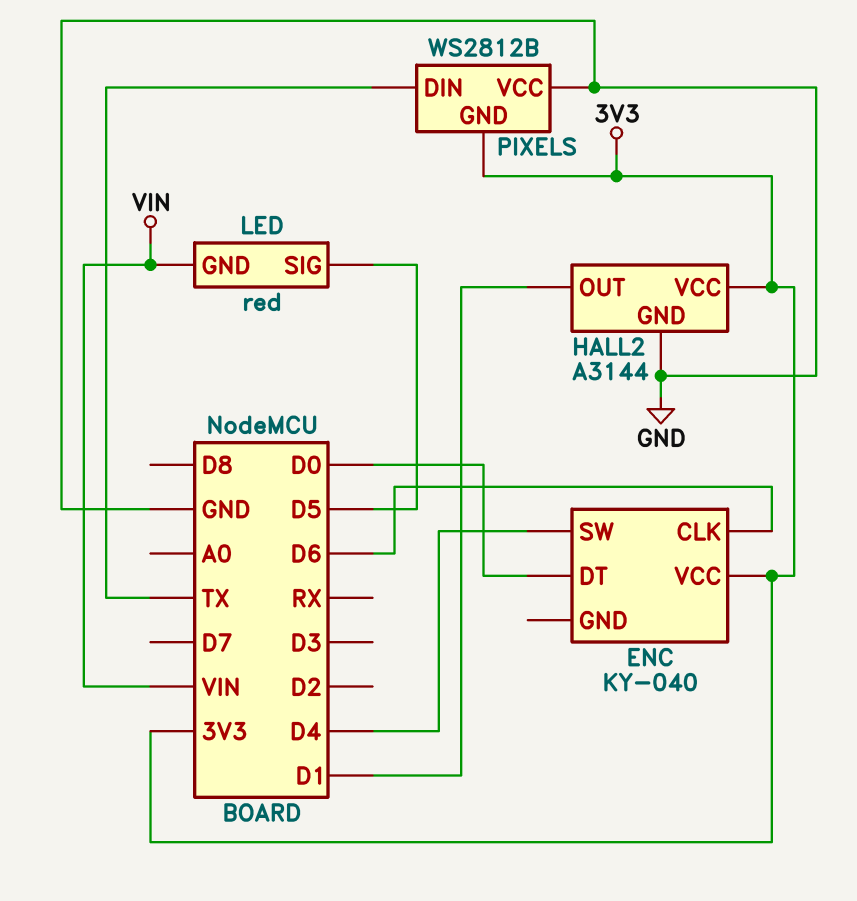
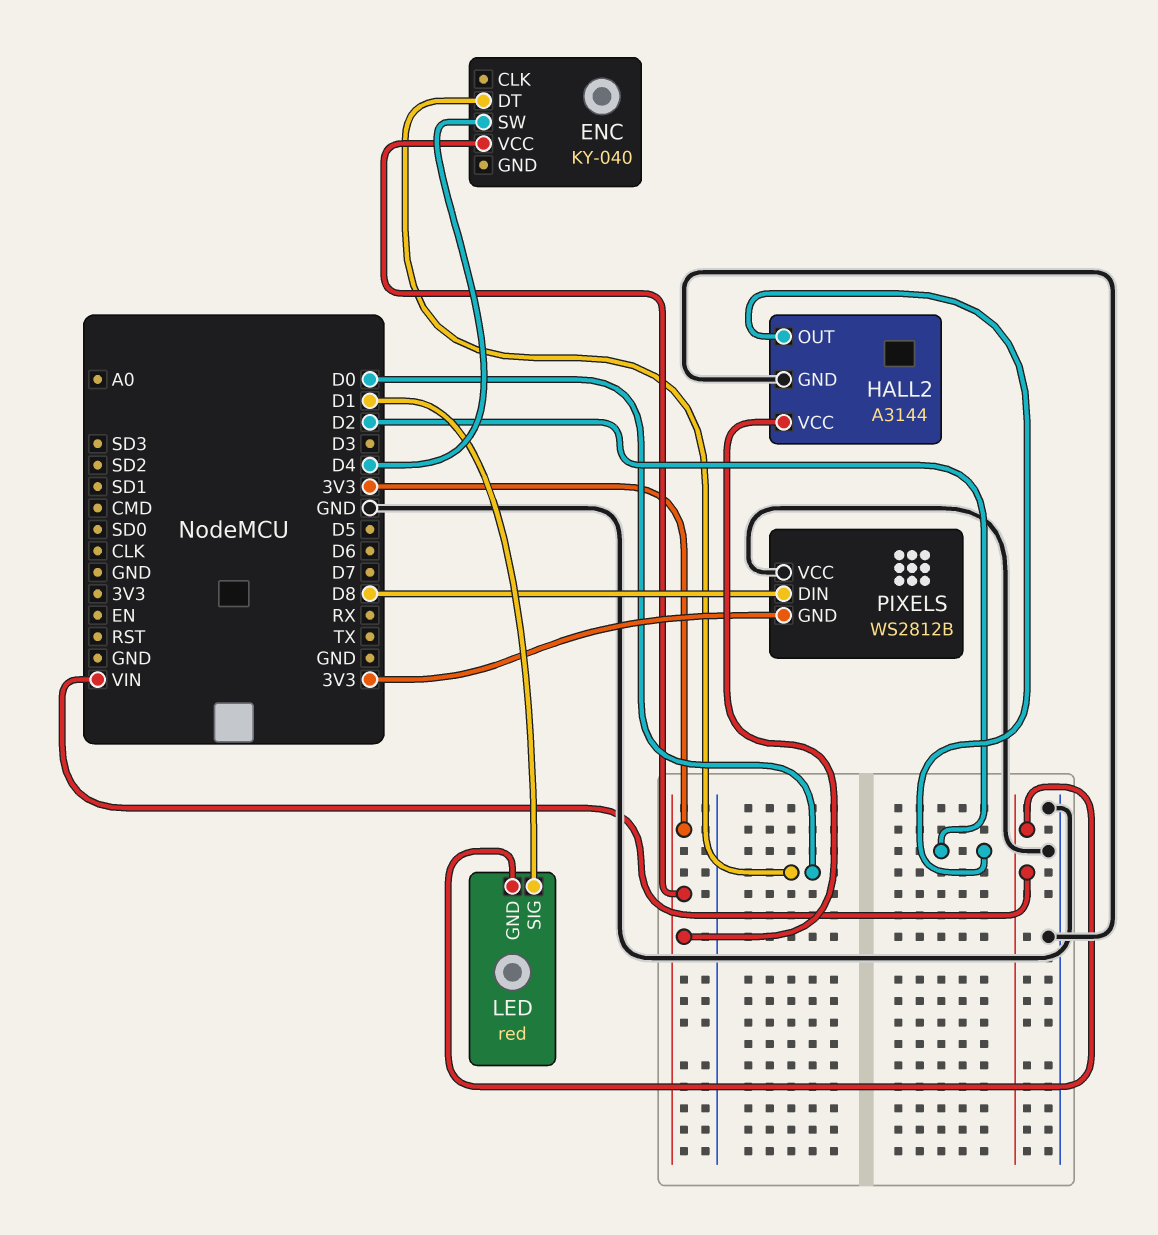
ENC pin CLK: D6 -> none
HALL2 pin OUT: D1 -> D2
LED pin SIG: D5 -> D1
PIXELS pin DIN: TX -> D8

